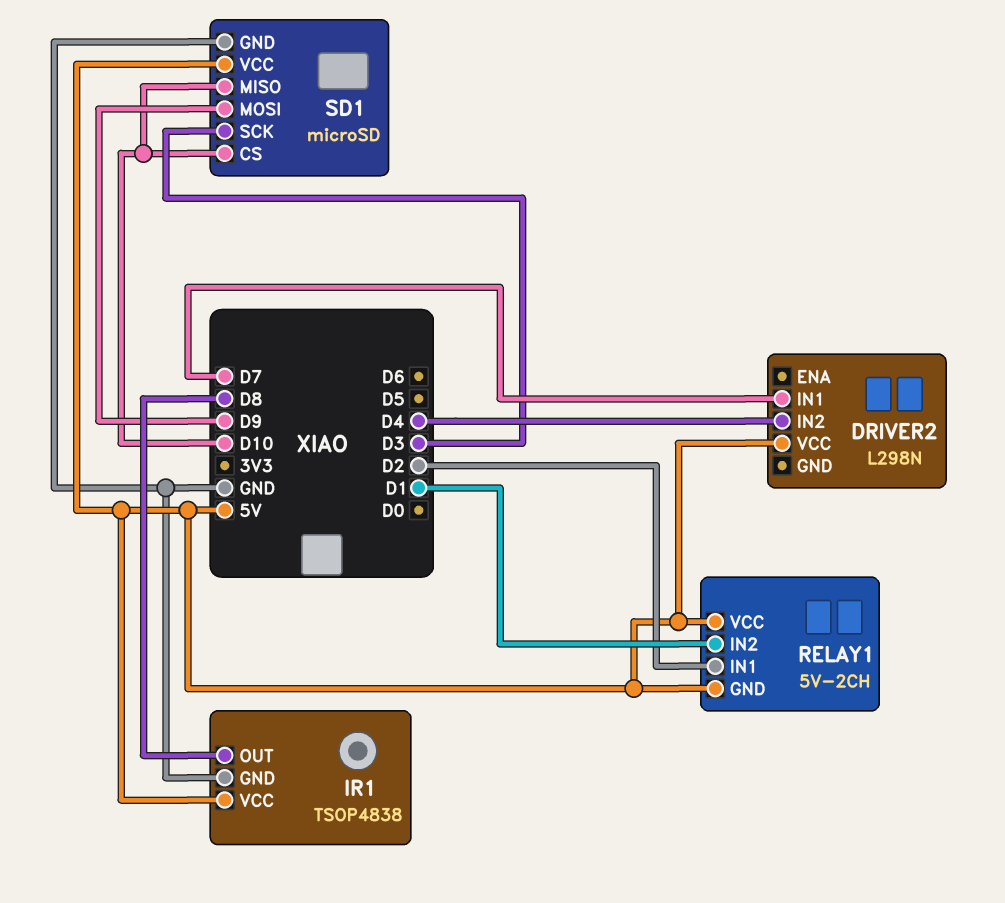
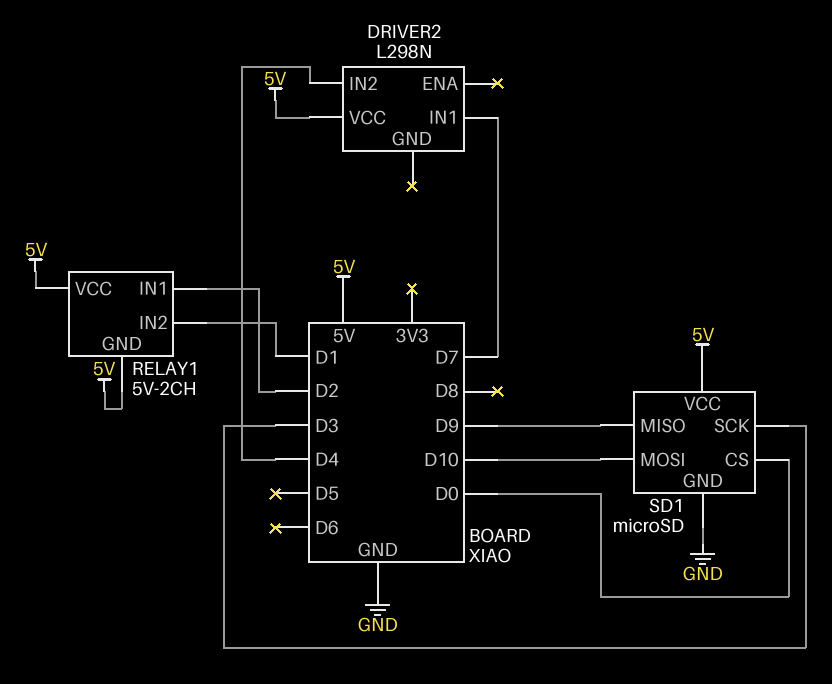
IR1: TSOP4838 -> none
IR1 pin GND: GND -> none
IR1 pin OUT: D8 -> none
IR1 pin VCC: 5V -> none
SD1 pin CS: D10 -> D0
SD1 pin MISO: D10 -> D9
SD1 pin MOSI: D9 -> D10

